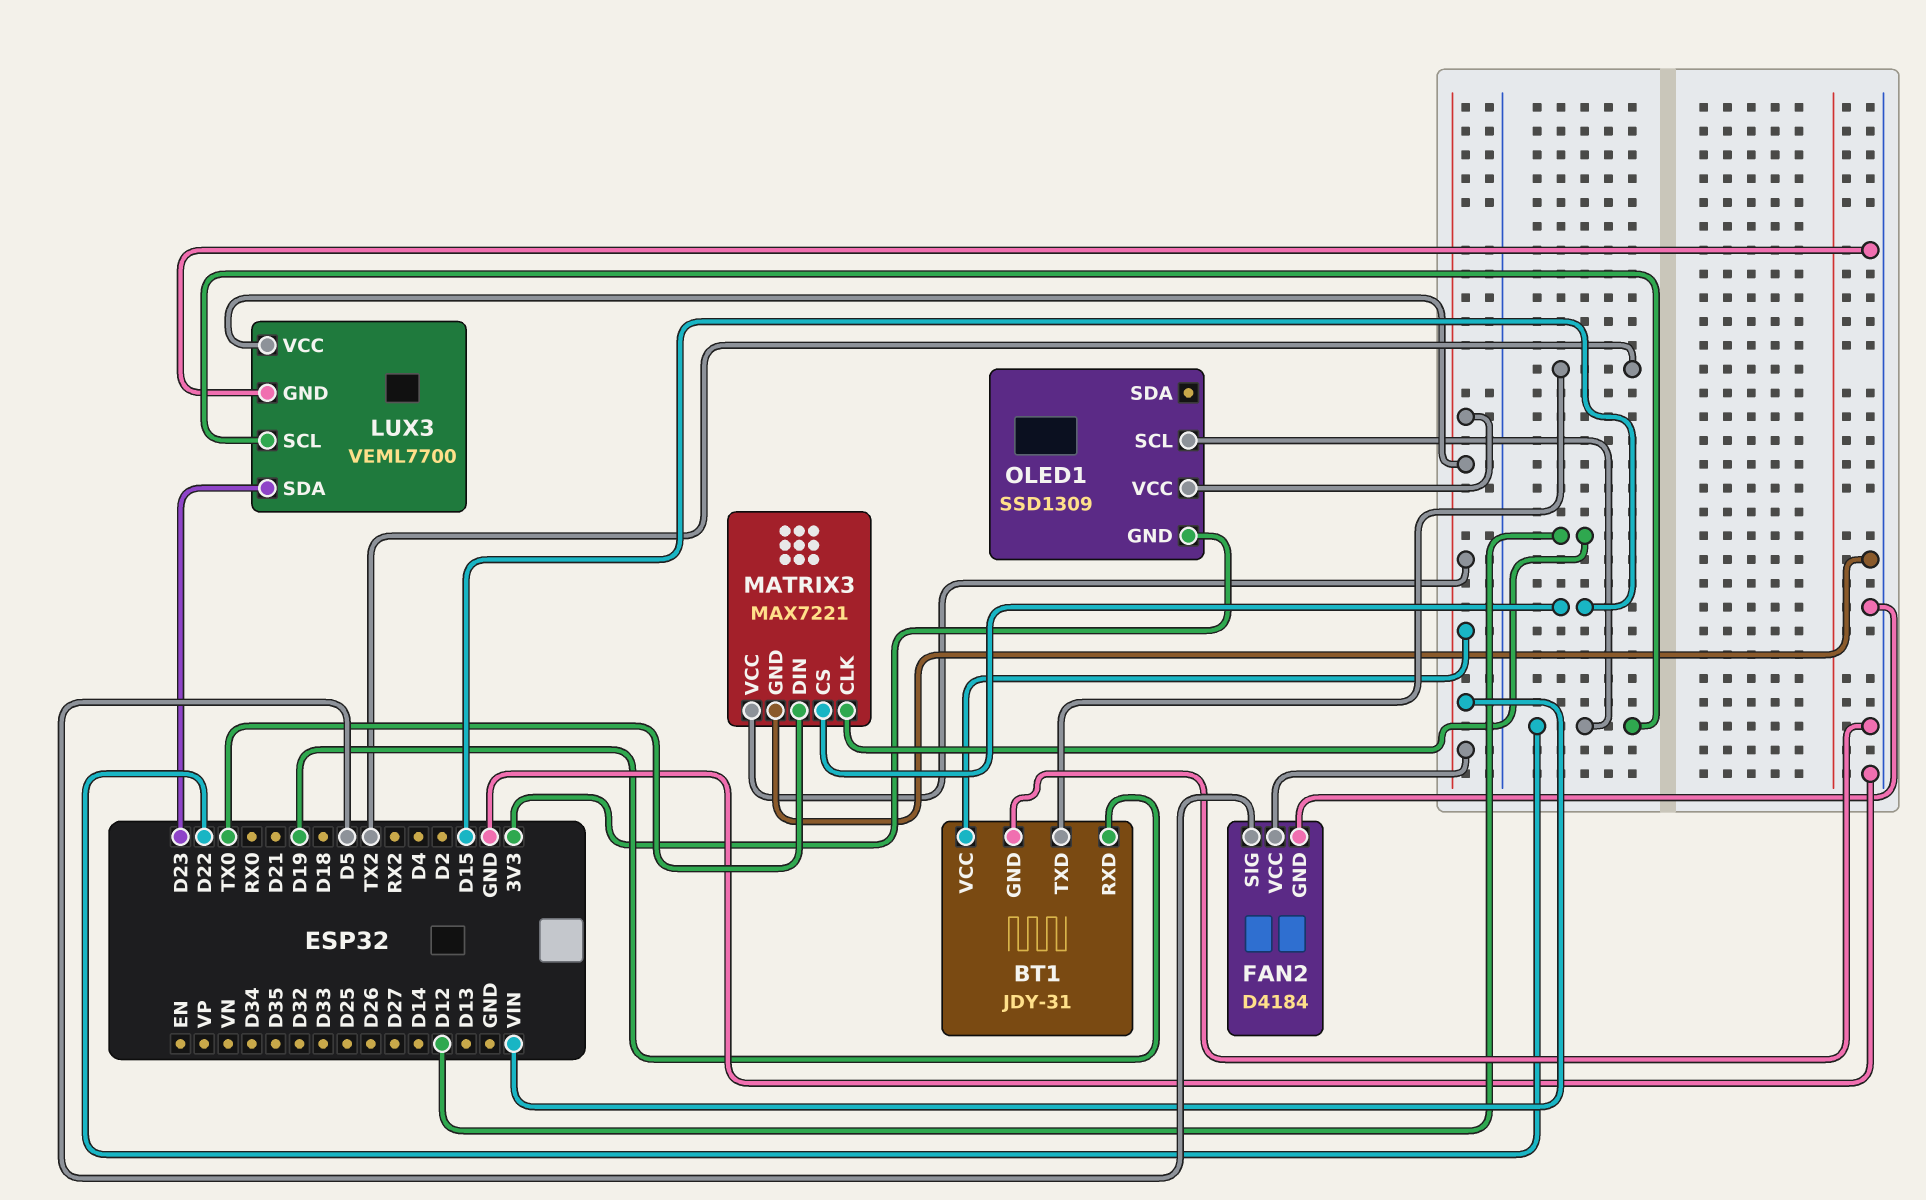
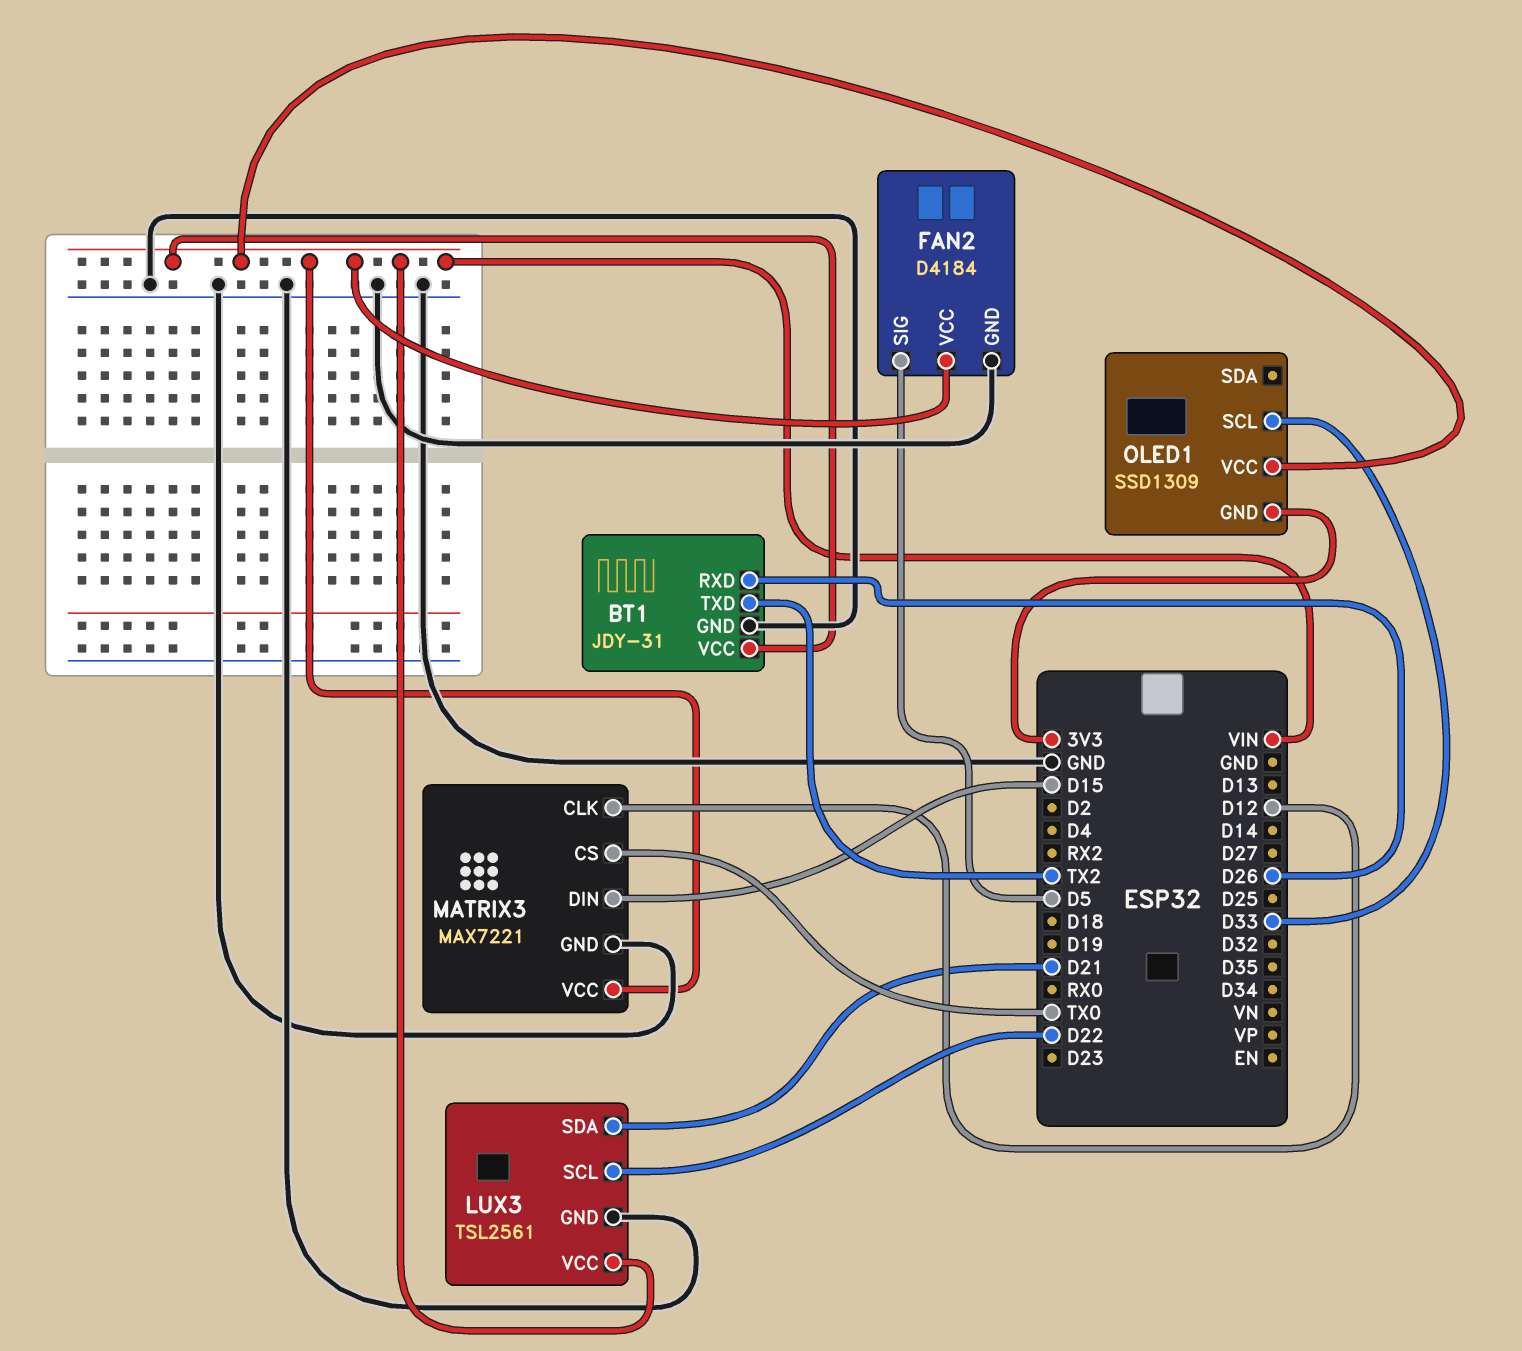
BT1 pin RXD: D19 -> D26
LUX3: VEML7700 -> TSL2561
LUX3 pin SDA: D23 -> D21
MATRIX3 pin CS: D15 -> TX0
MATRIX3 pin DIN: TX0 -> D15
OLED1 pin SCL: D22 -> D33

